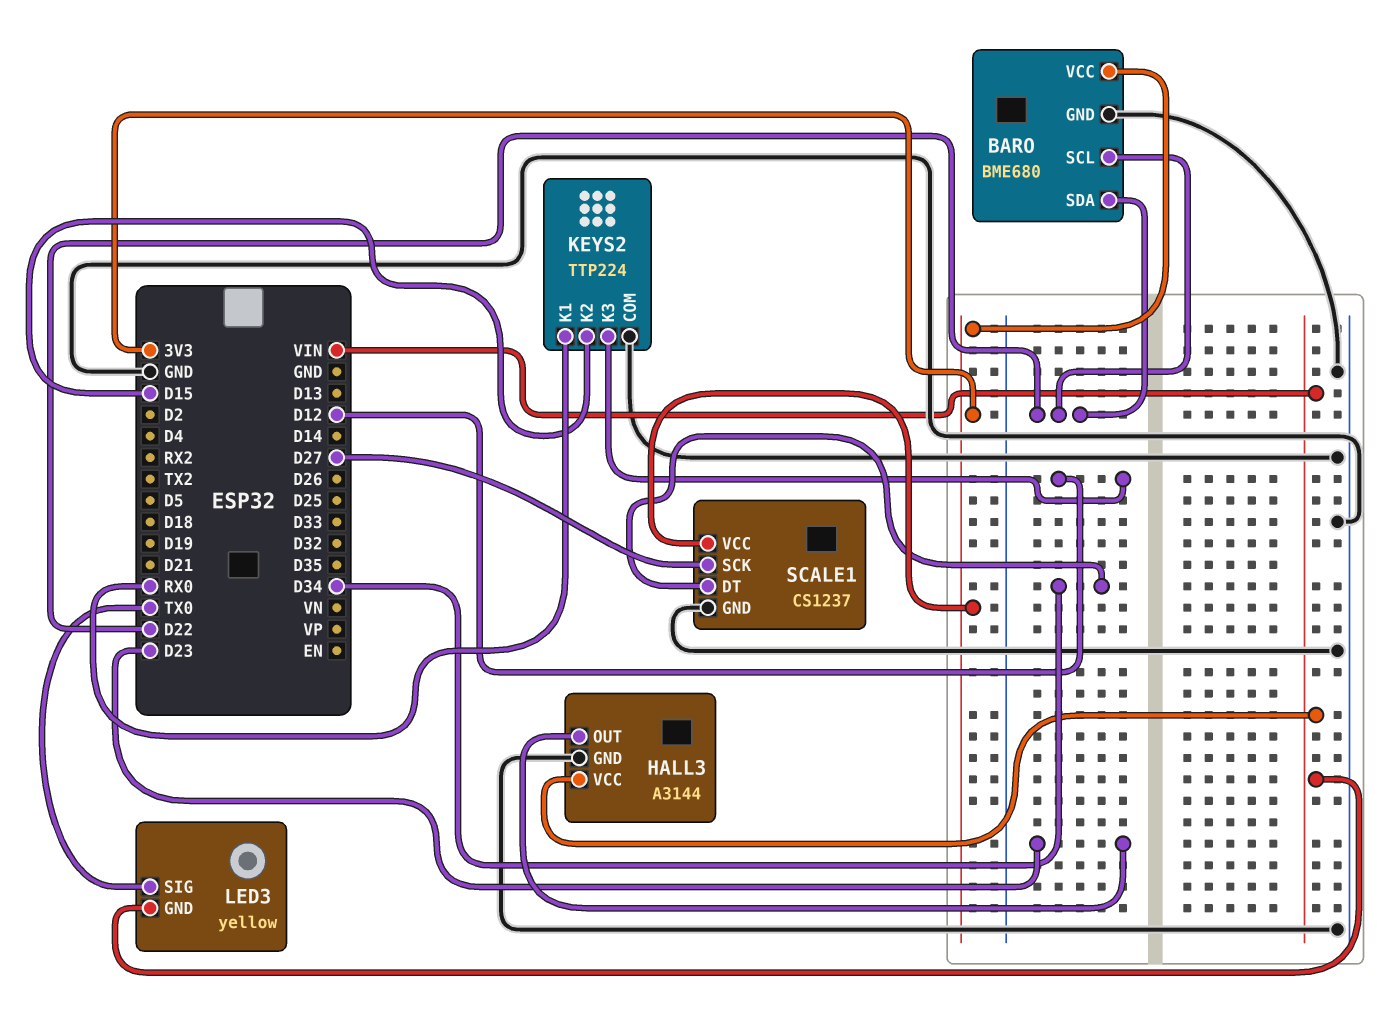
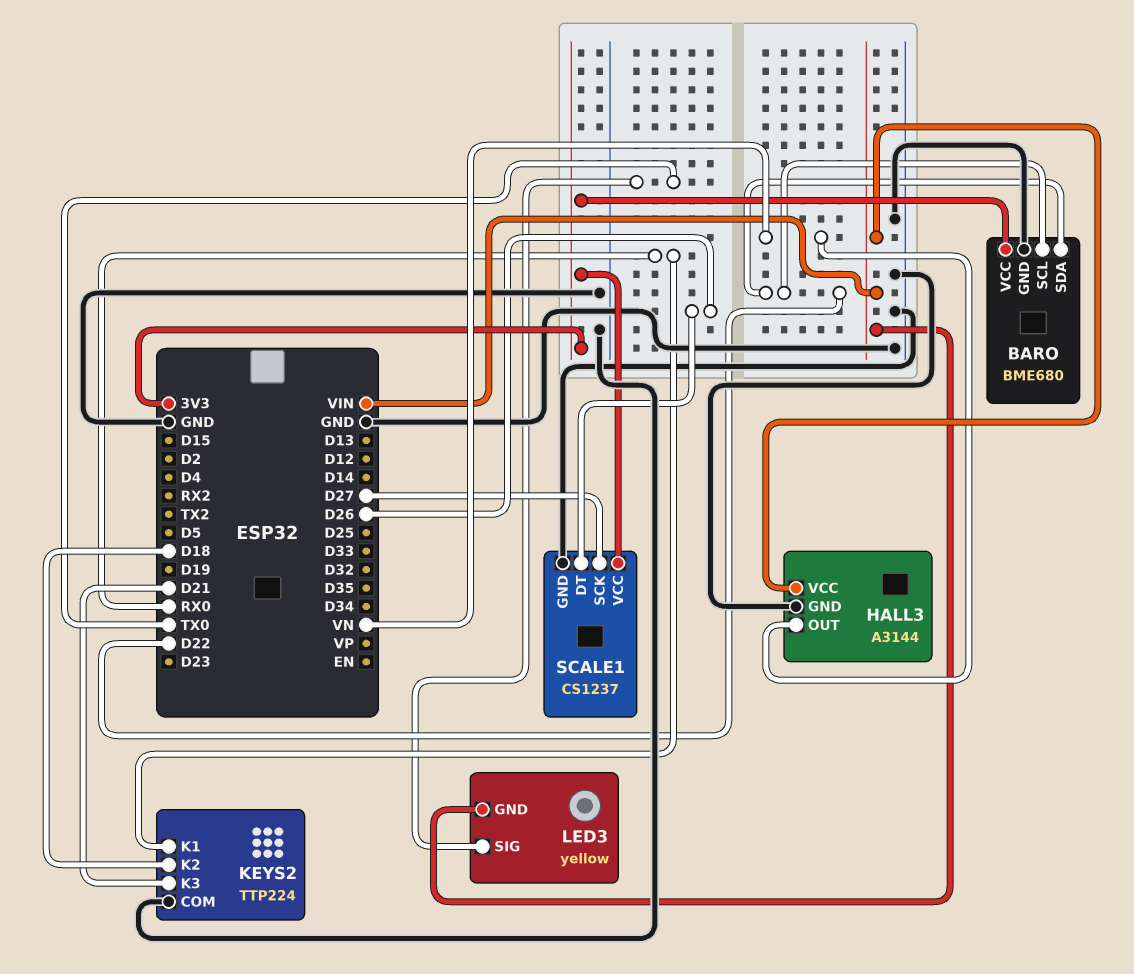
HALL3 pin OUT: D23 -> VN
KEYS2 pin K2: D15 -> D18
KEYS2 pin K3: D12 -> D21
SCALE1 pin DT: D34 -> D26

